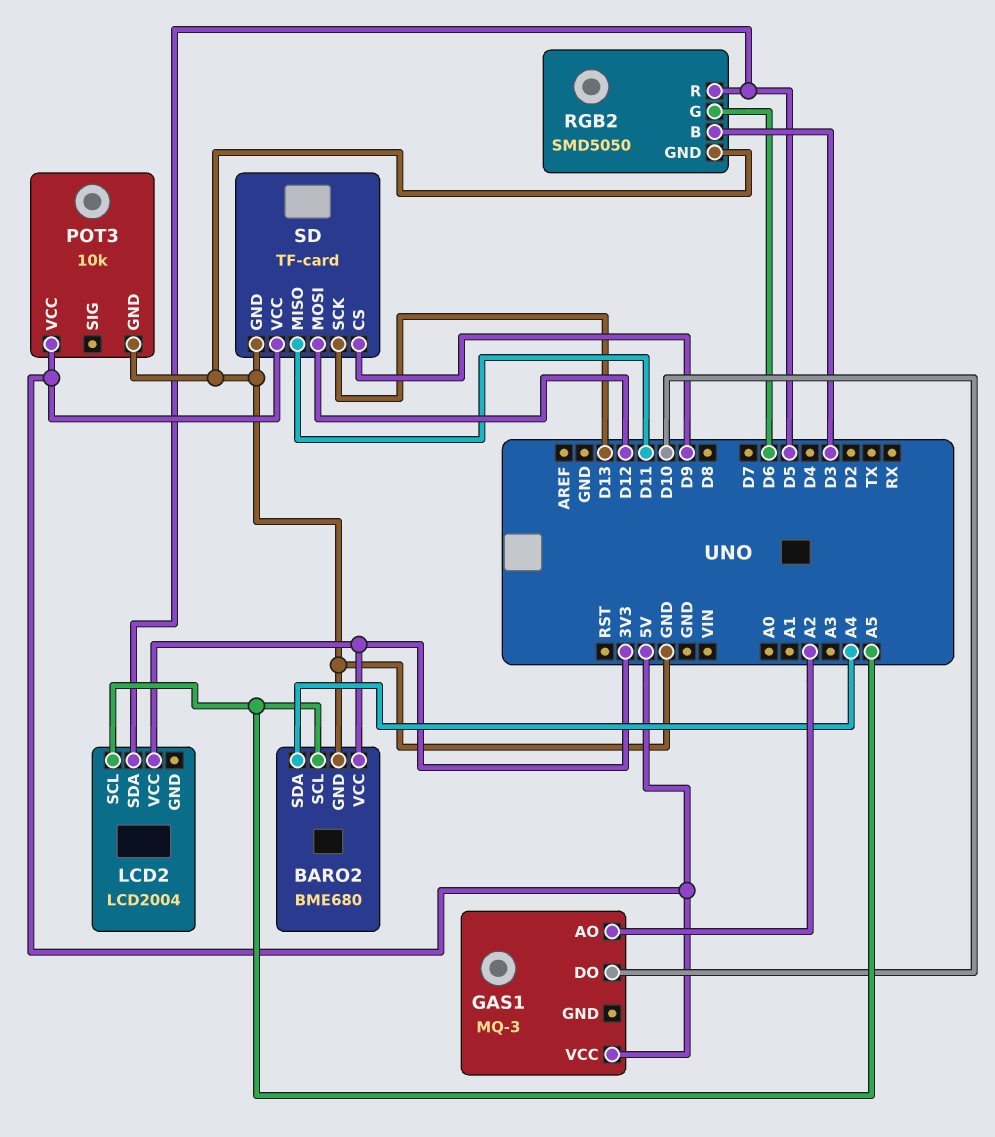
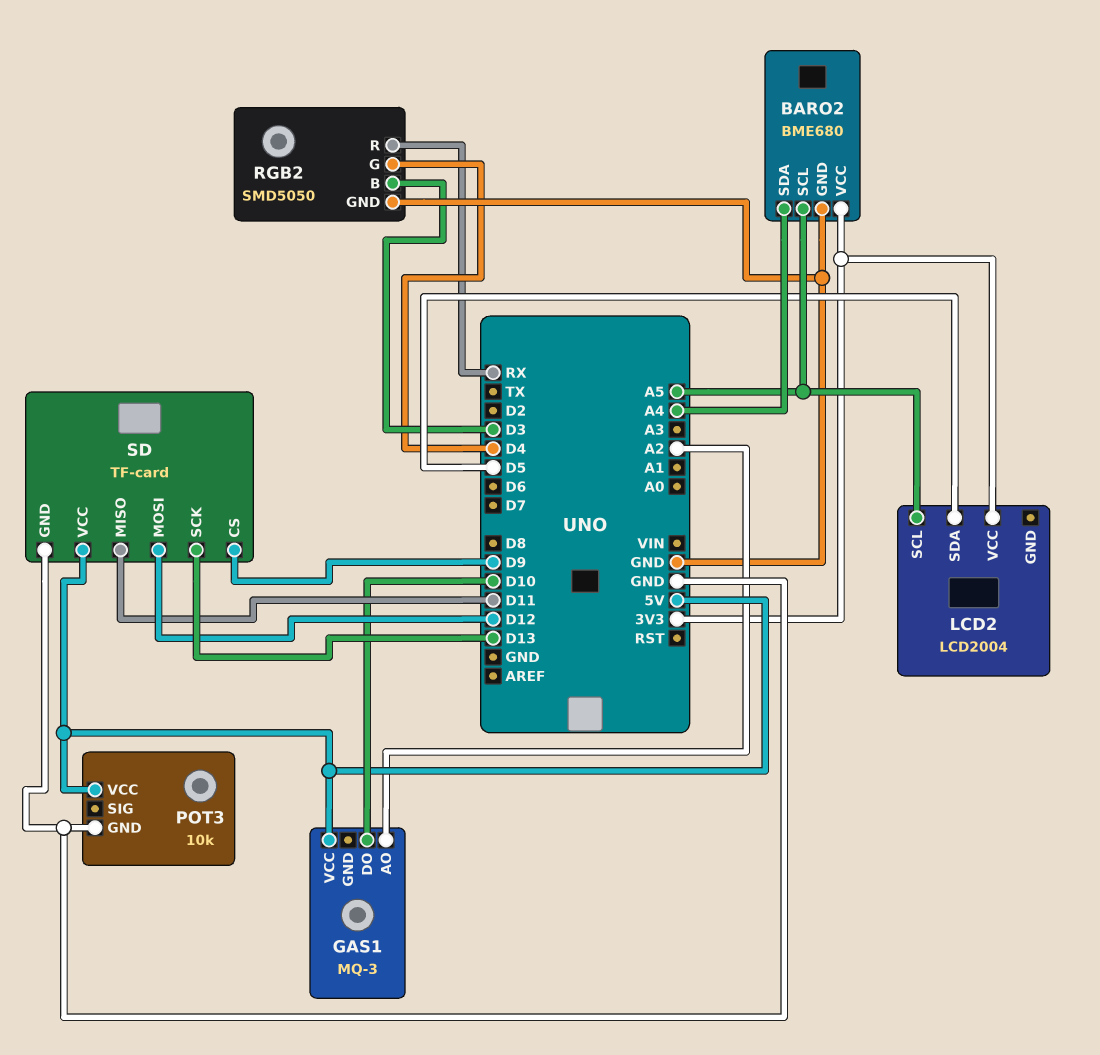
RGB2 pin G: D6 -> D4
RGB2 pin R: D5 -> RX

